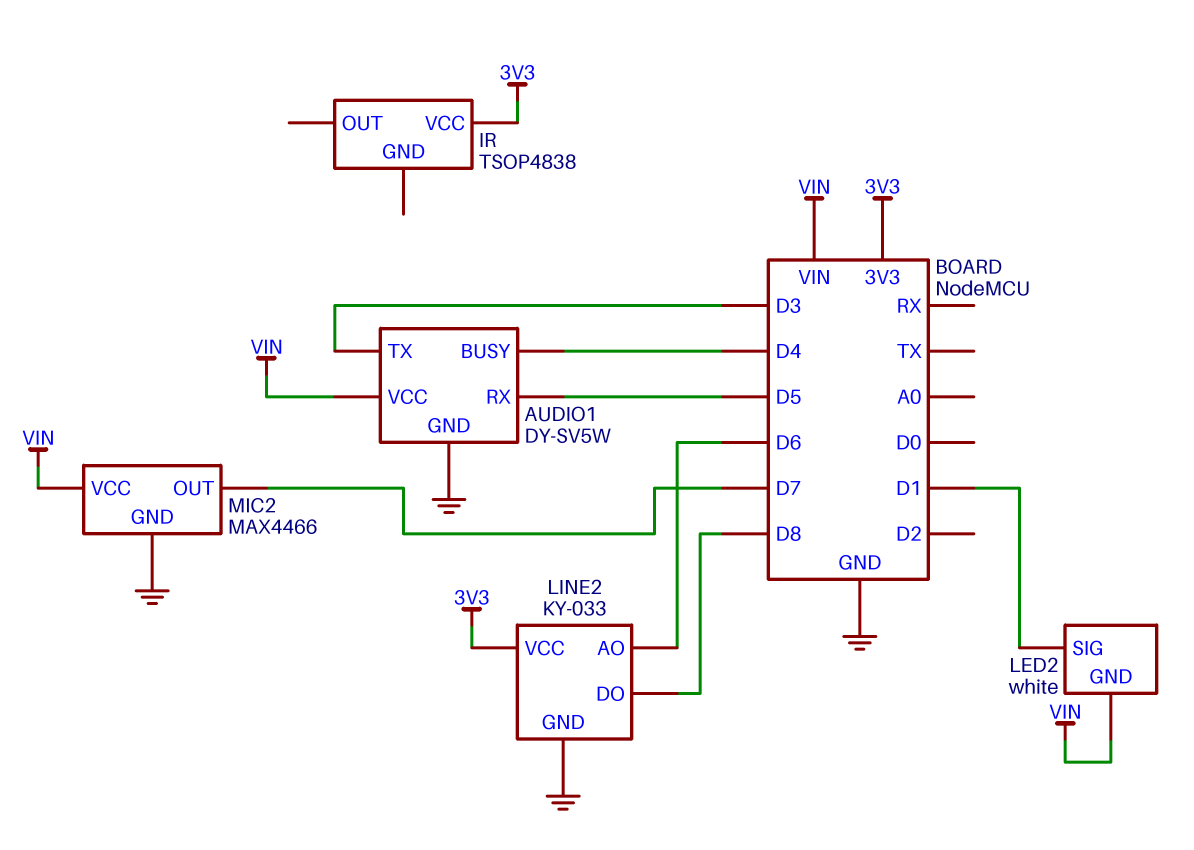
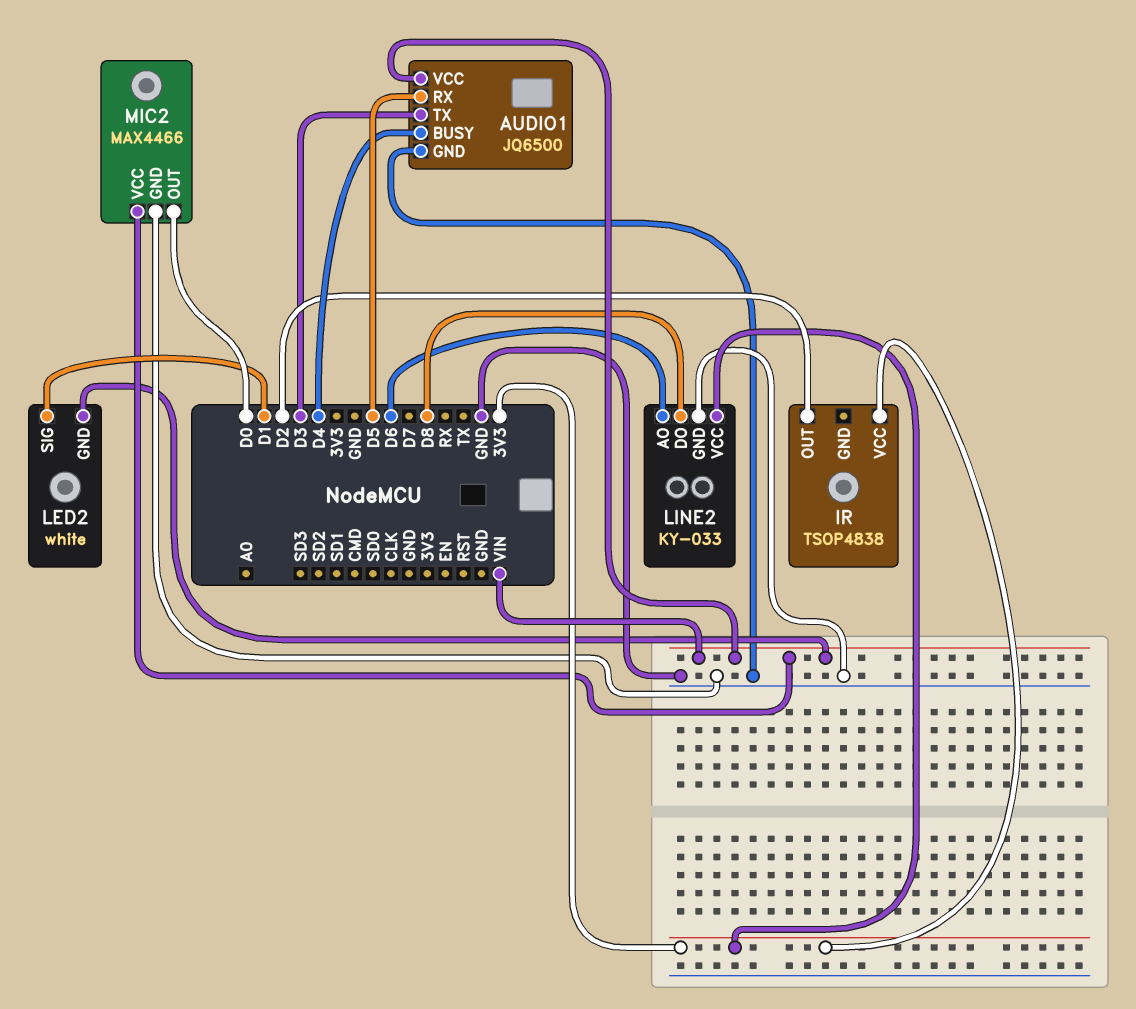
AUDIO1: DY-SV5W -> JQ6500
IR pin OUT: none -> D2
MIC2 pin OUT: D7 -> D0

